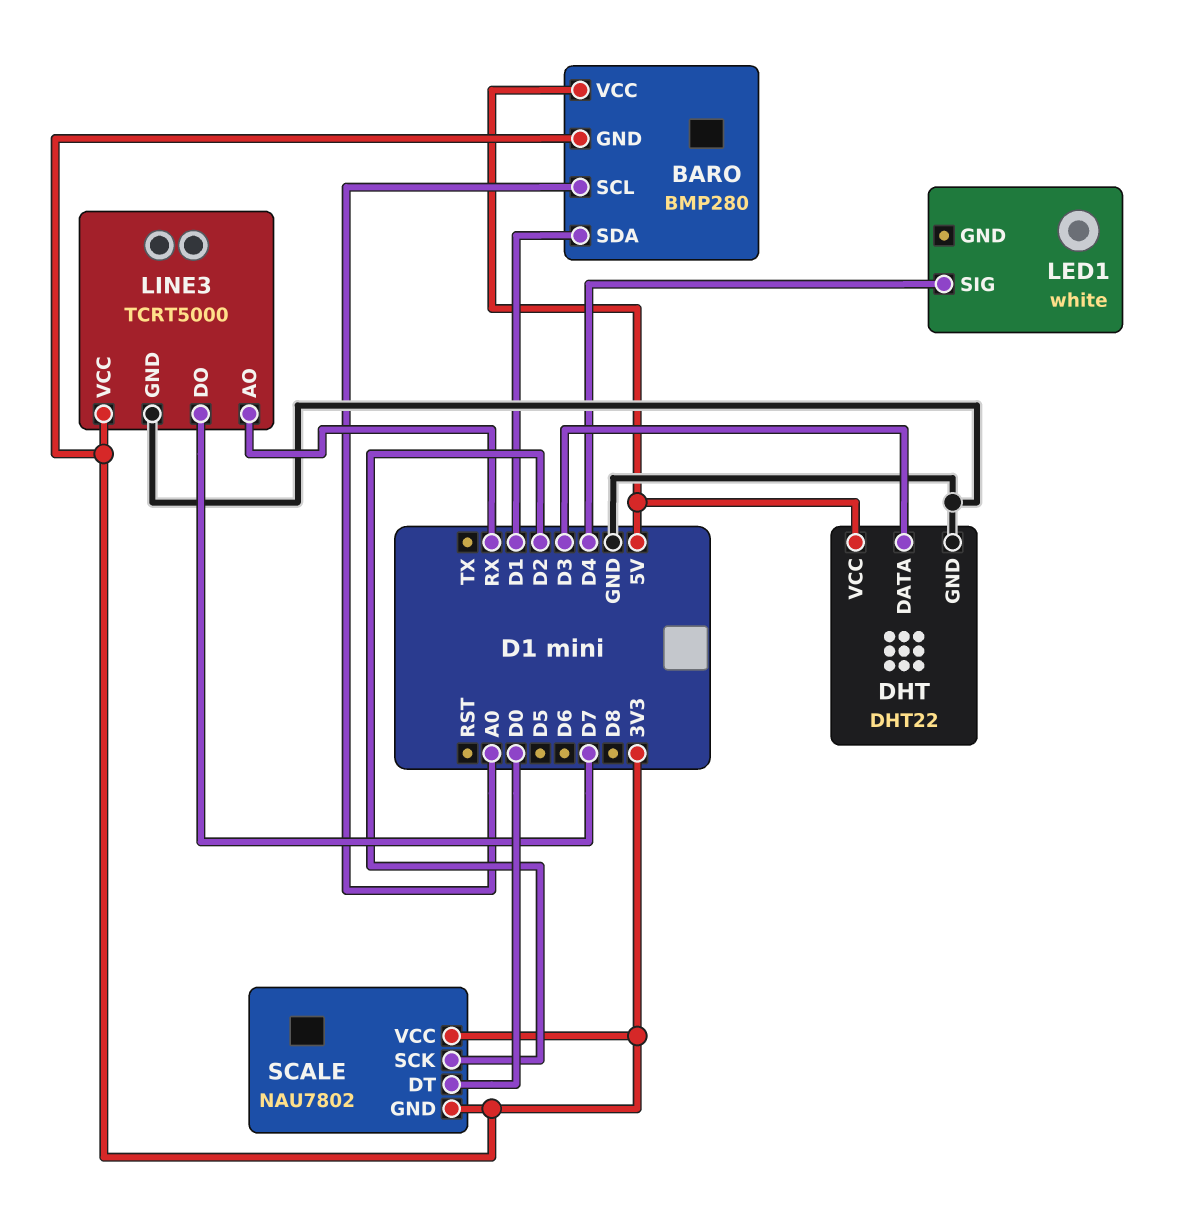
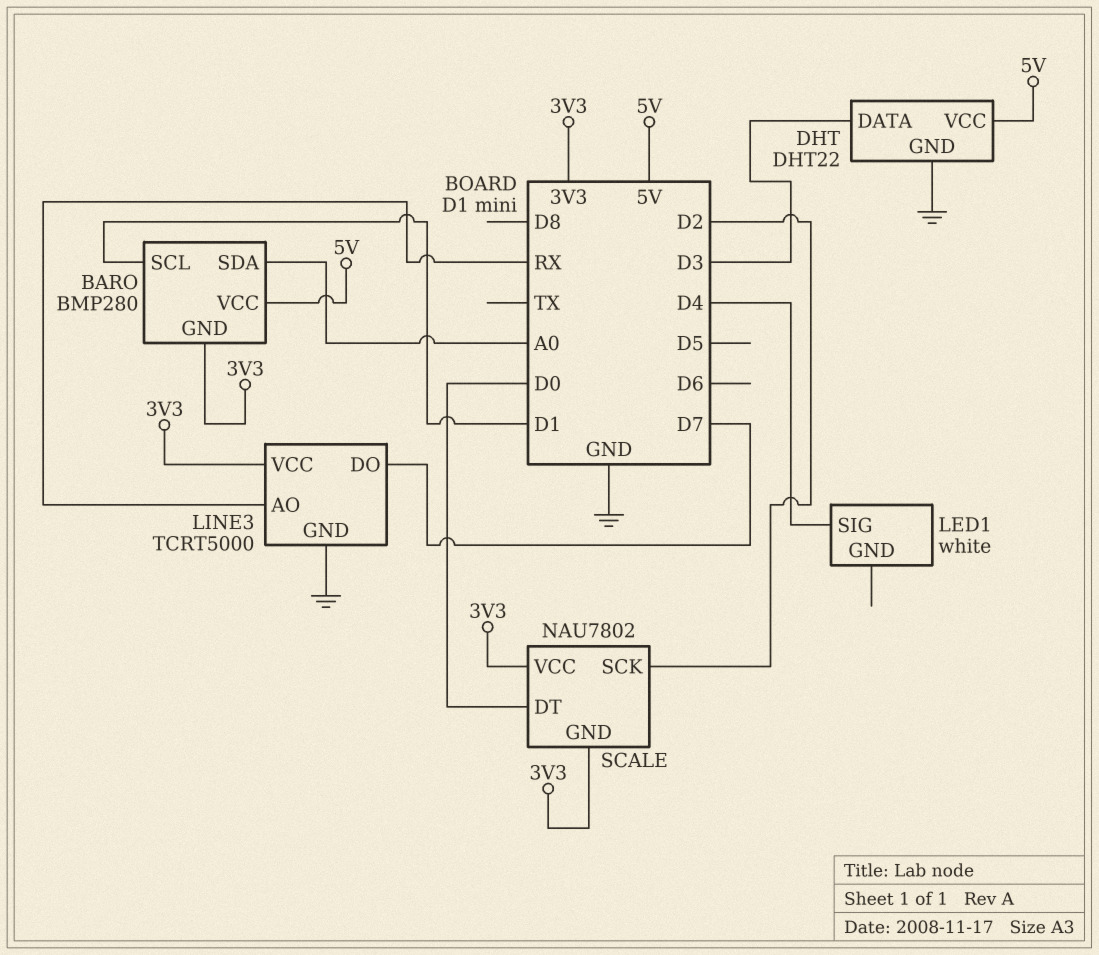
BARO pin SCL: A0 -> D1
BARO pin SDA: D1 -> A0

